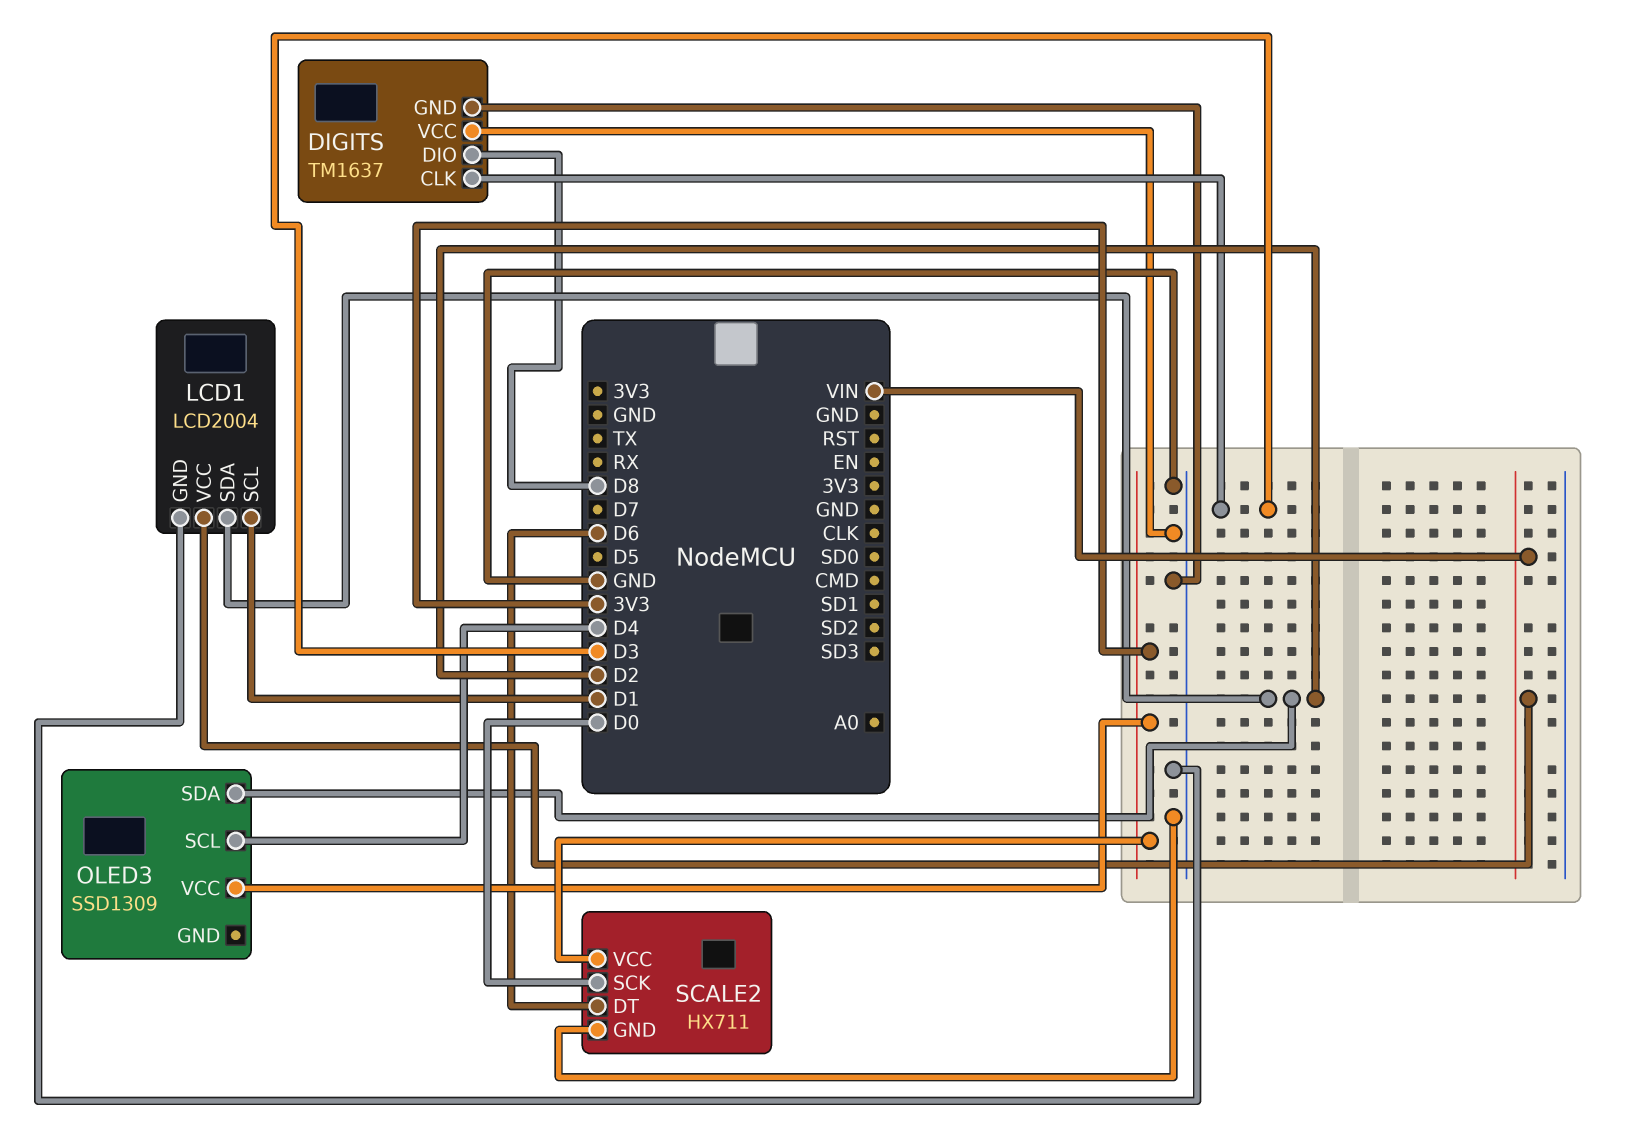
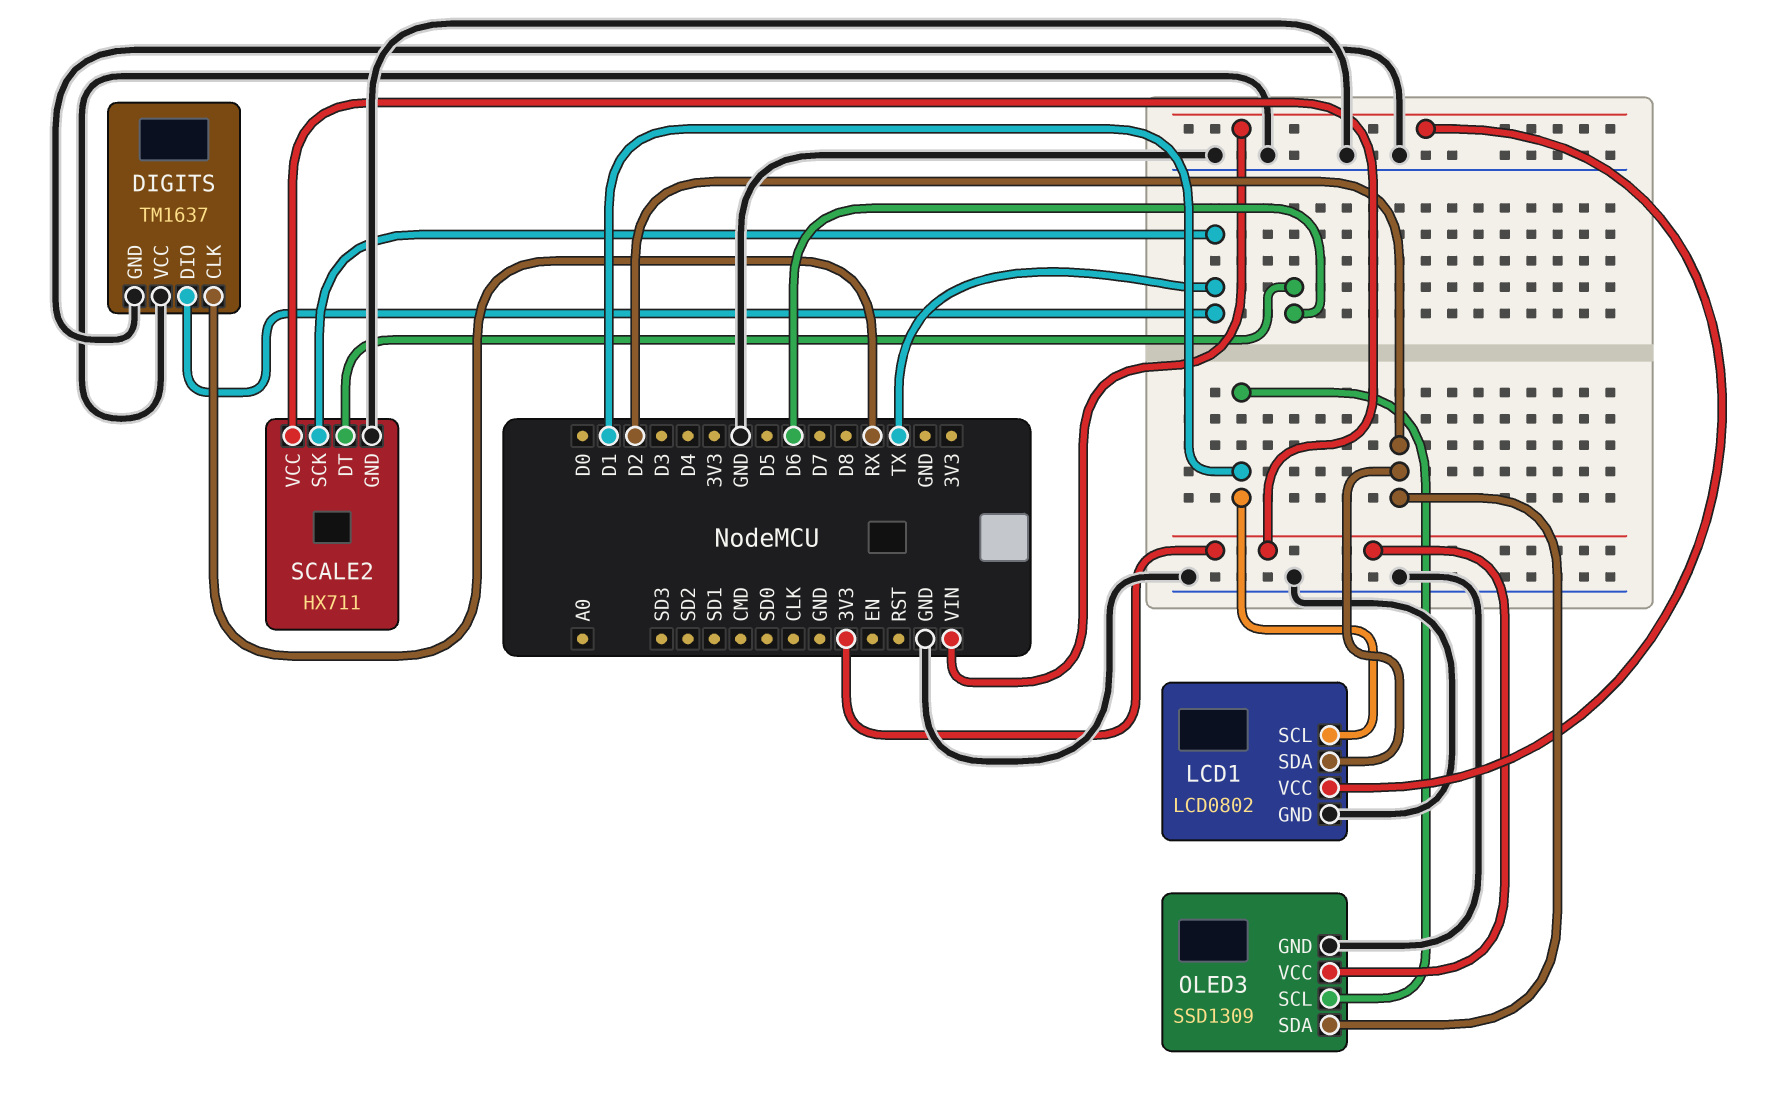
DIGITS pin CLK: D3 -> RX
DIGITS pin DIO: D8 -> TX
LCD1: LCD2004 -> LCD0802
OLED3 pin GND: none -> GND
OLED3 pin SCL: D4 -> D1
SCALE2 pin SCK: D0 -> TX

